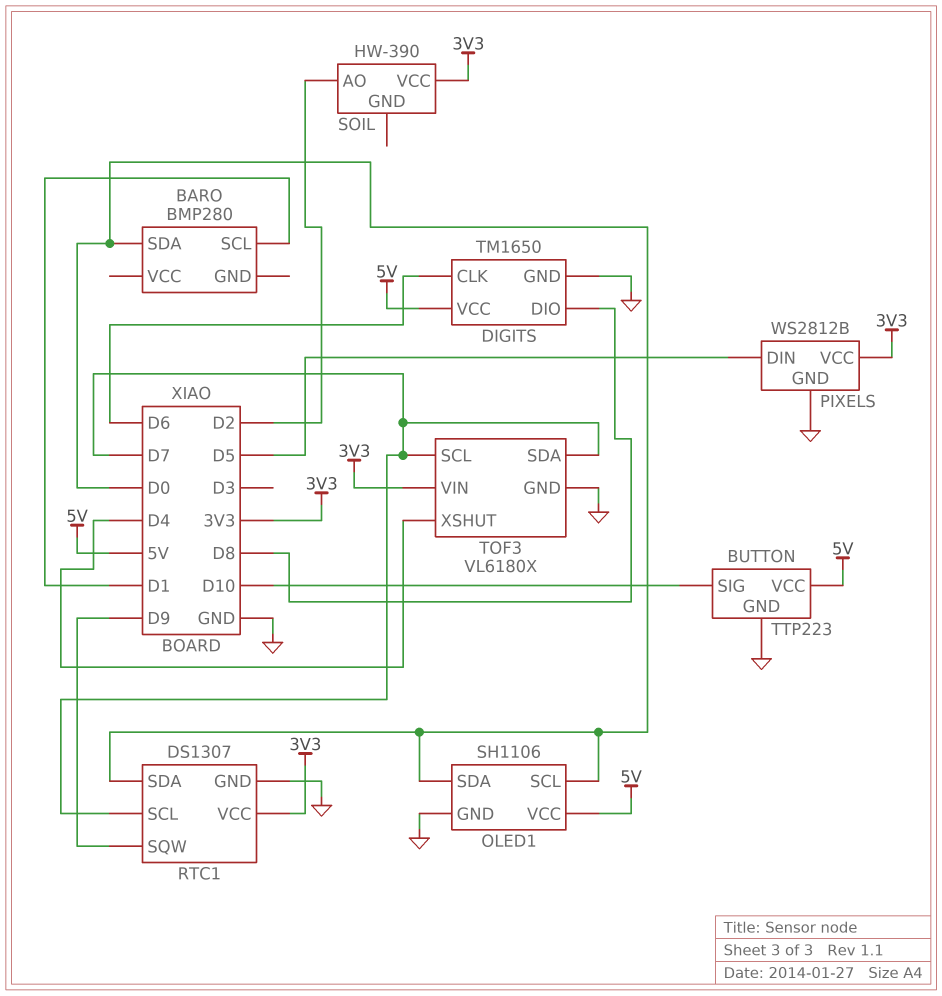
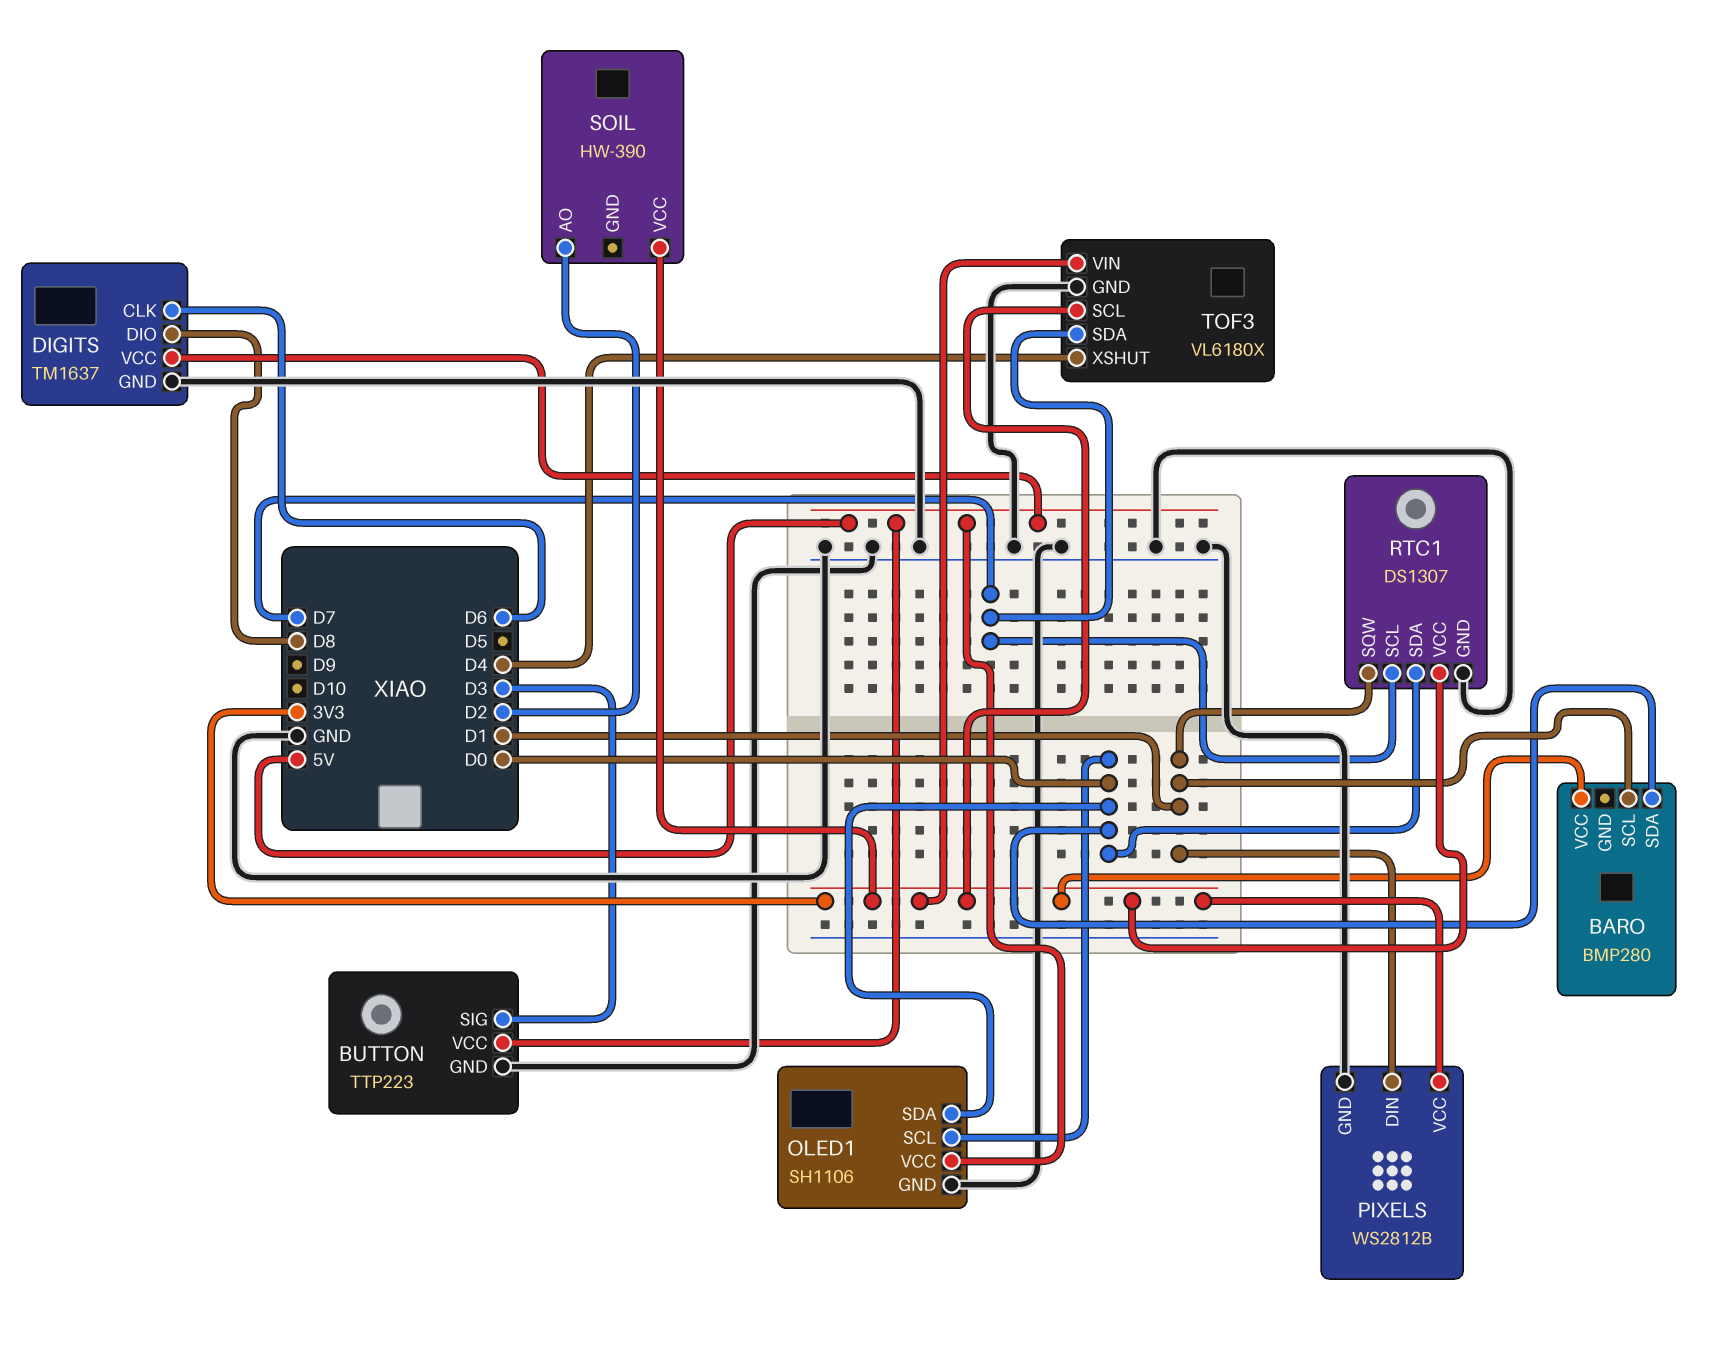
BARO pin VCC: none -> 3V3
BUTTON pin SIG: D10 -> D3
DIGITS: TM1650 -> TM1637
PIXELS pin DIN: D5 -> D1
RTC1 pin SQW: D9 -> D1
TOF3 pin SCL: D7 -> 3V3

